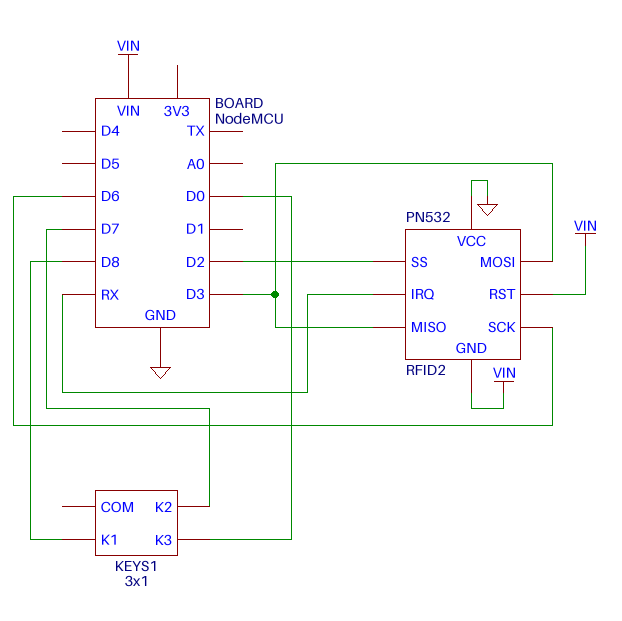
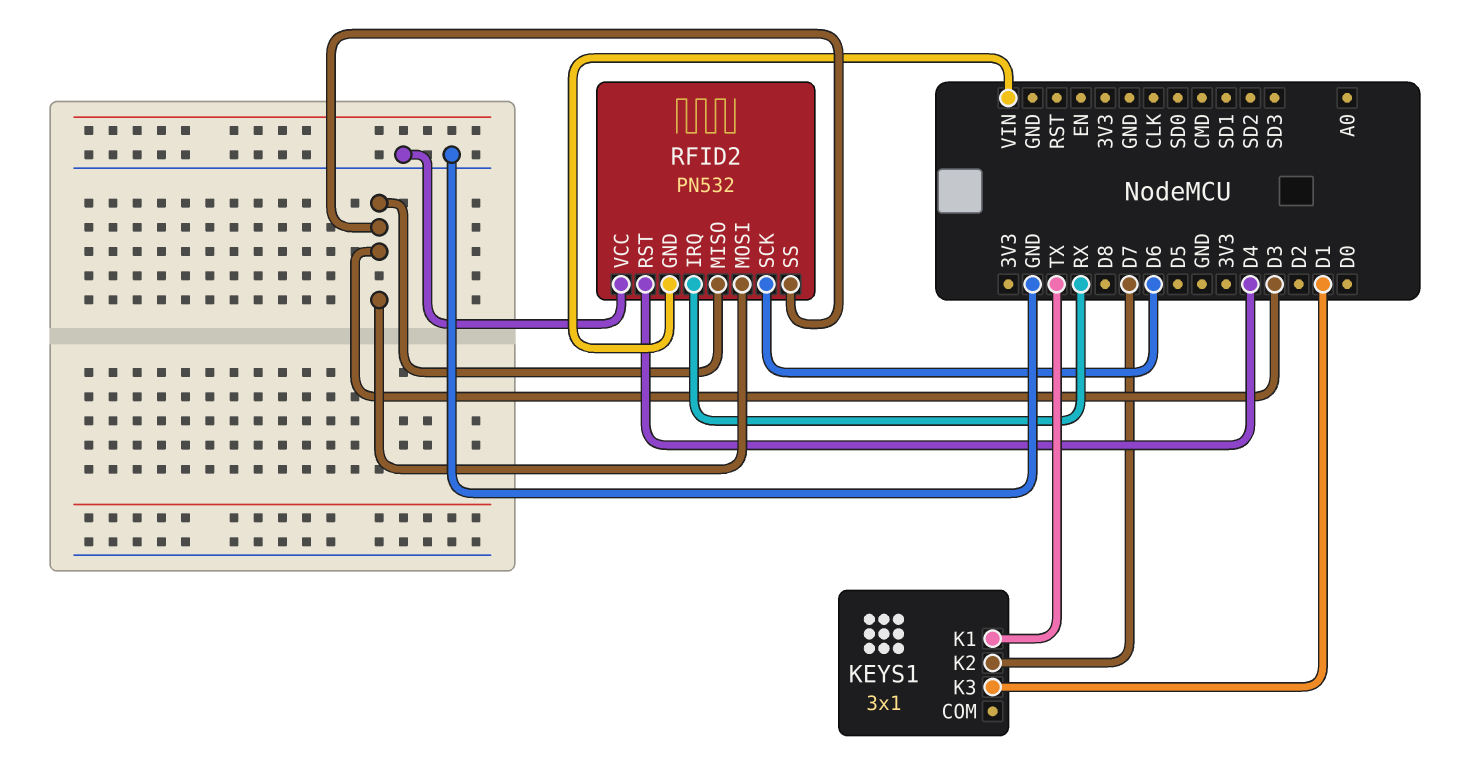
KEYS1 pin K1: D8 -> TX
KEYS1 pin K3: D0 -> D1
RFID2 pin RST: VIN -> D4
RFID2 pin SS: D2 -> D3

